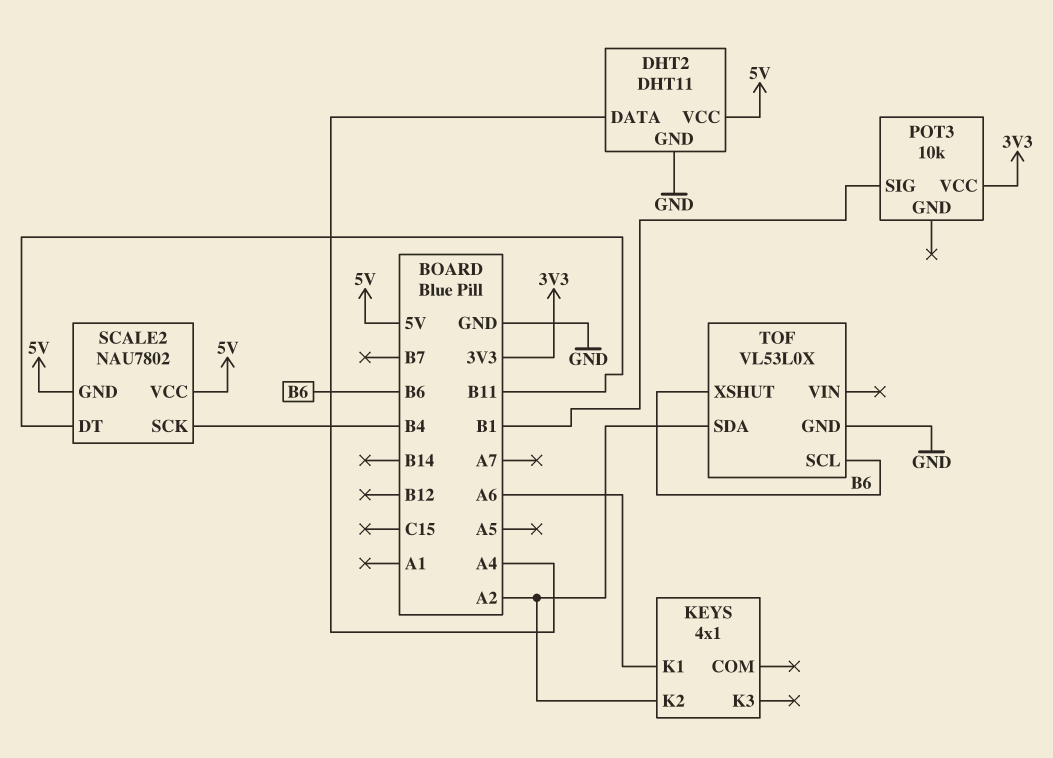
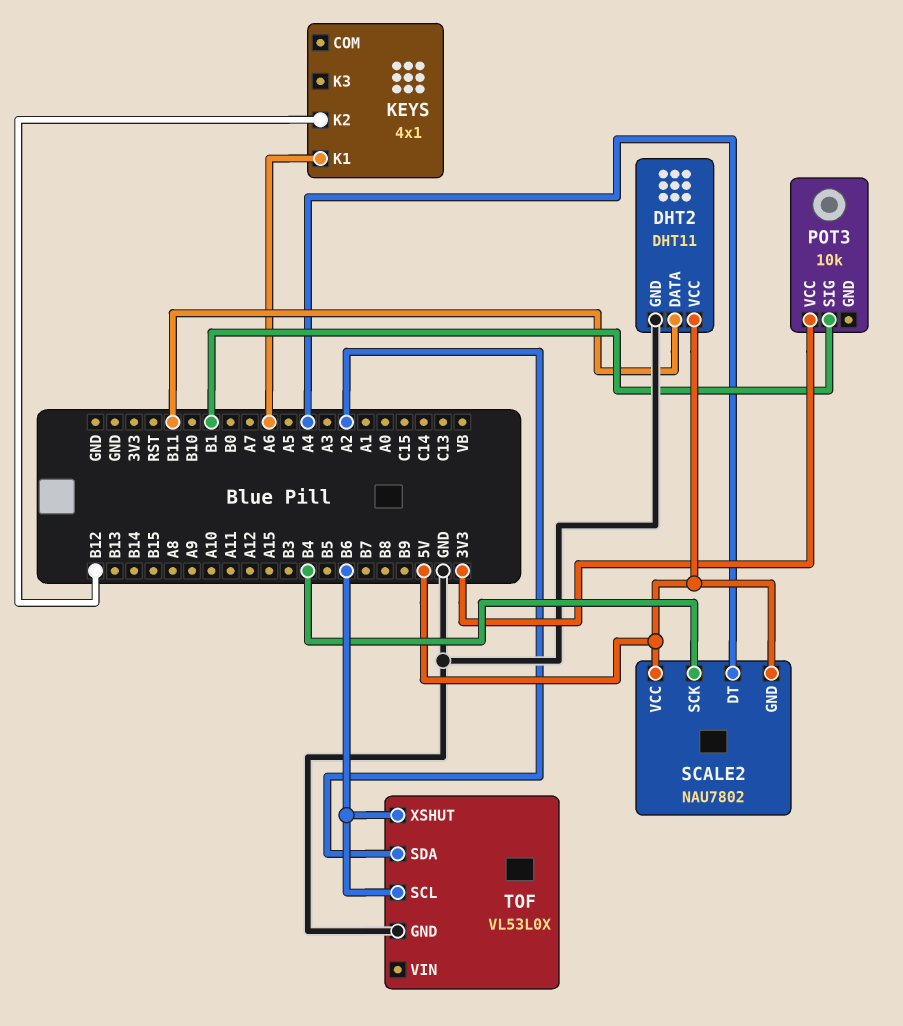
DHT2 pin DATA: A4 -> B11
KEYS pin K2: A2 -> B12
SCALE2 pin DT: B11 -> A4

